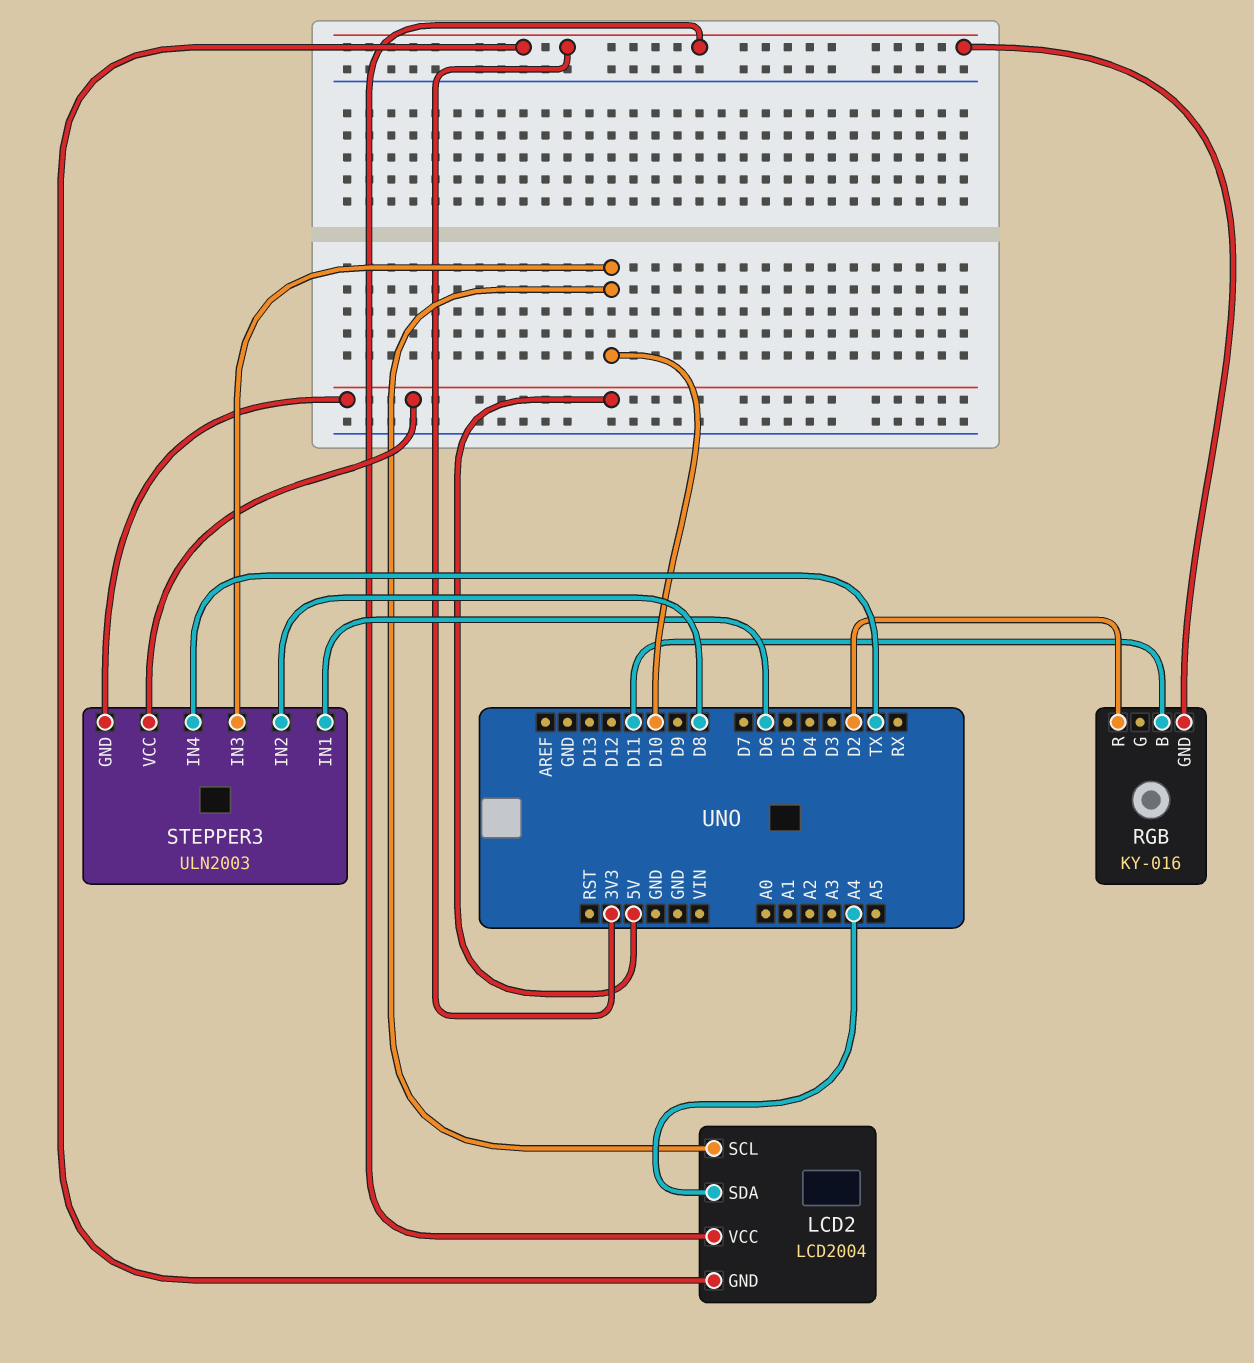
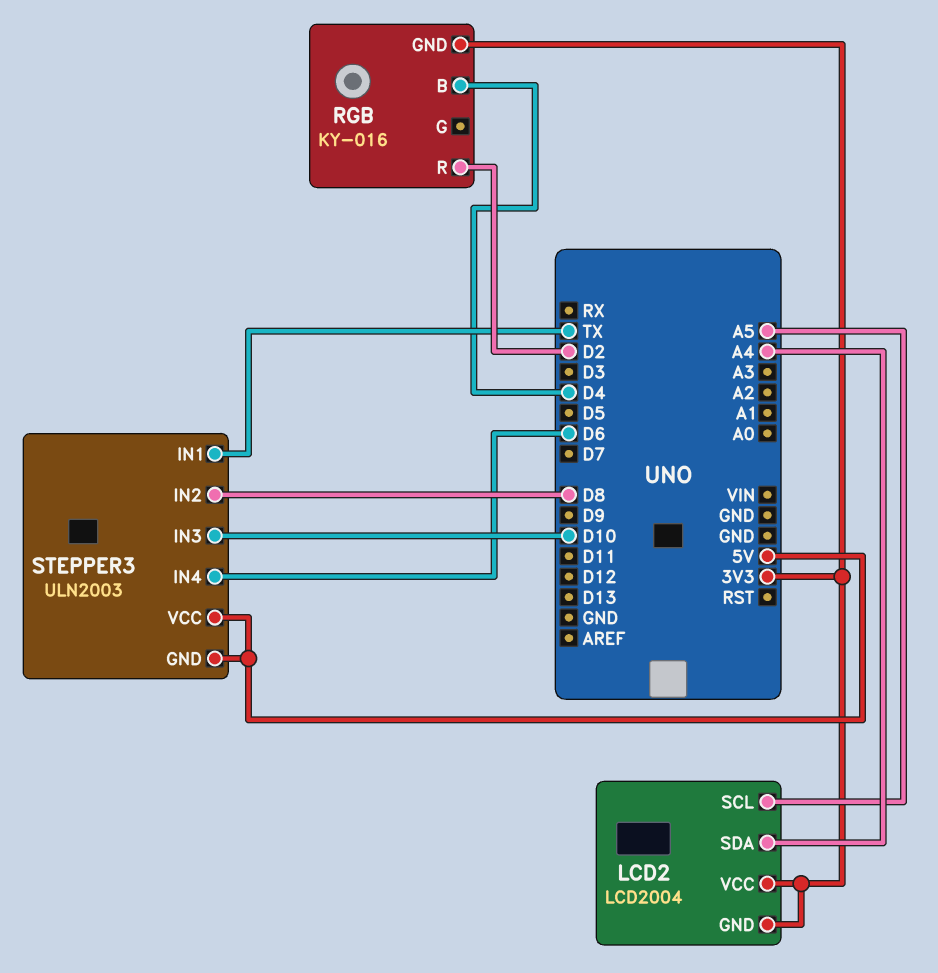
LCD2 pin SCL: D10 -> A5
RGB pin B: D11 -> D4
STEPPER3 pin IN1: D6 -> TX
STEPPER3 pin IN4: TX -> D6

